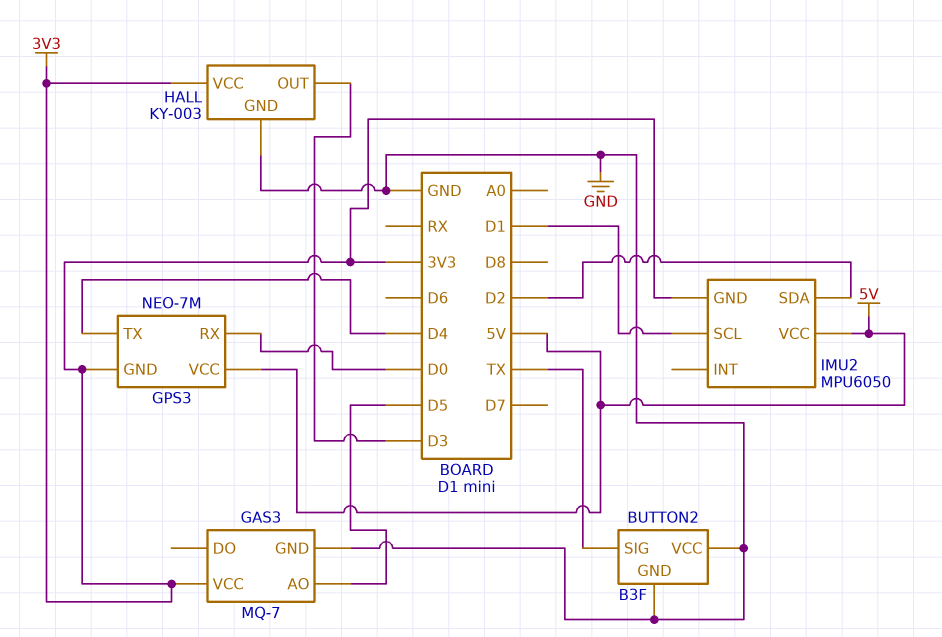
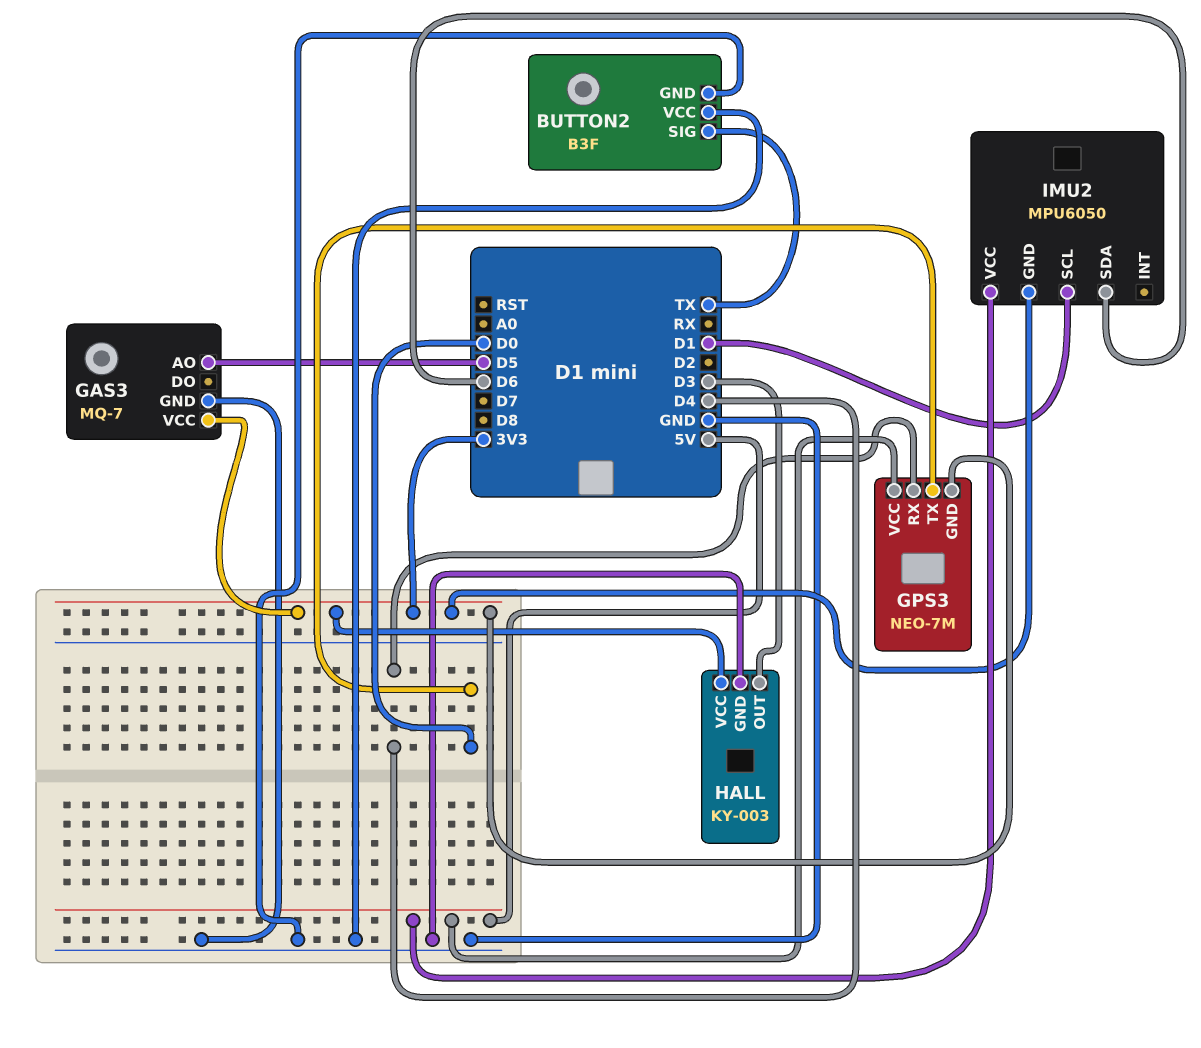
GPS3 pin RX: D0 -> D4
GPS3 pin TX: D4 -> D0
IMU2 pin SDA: D2 -> D6

